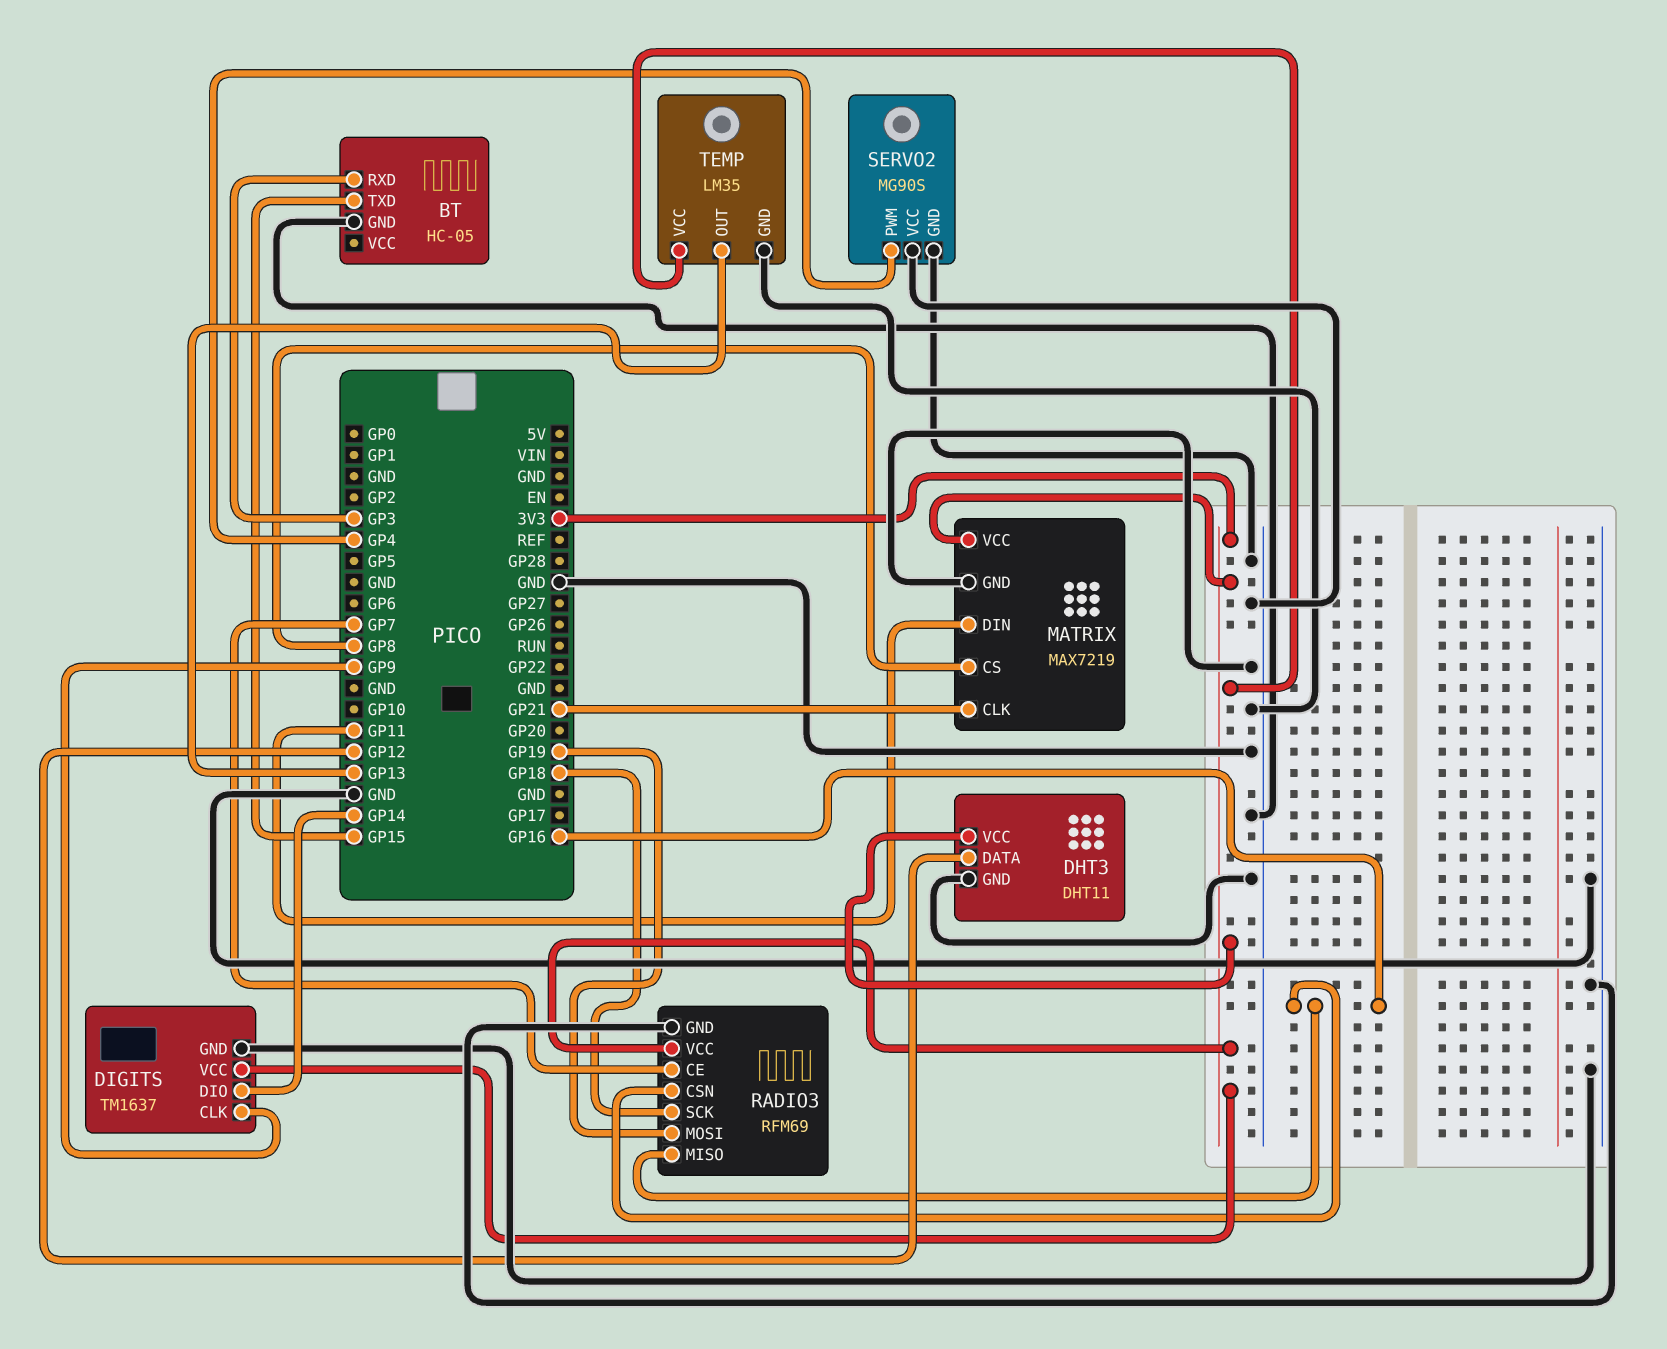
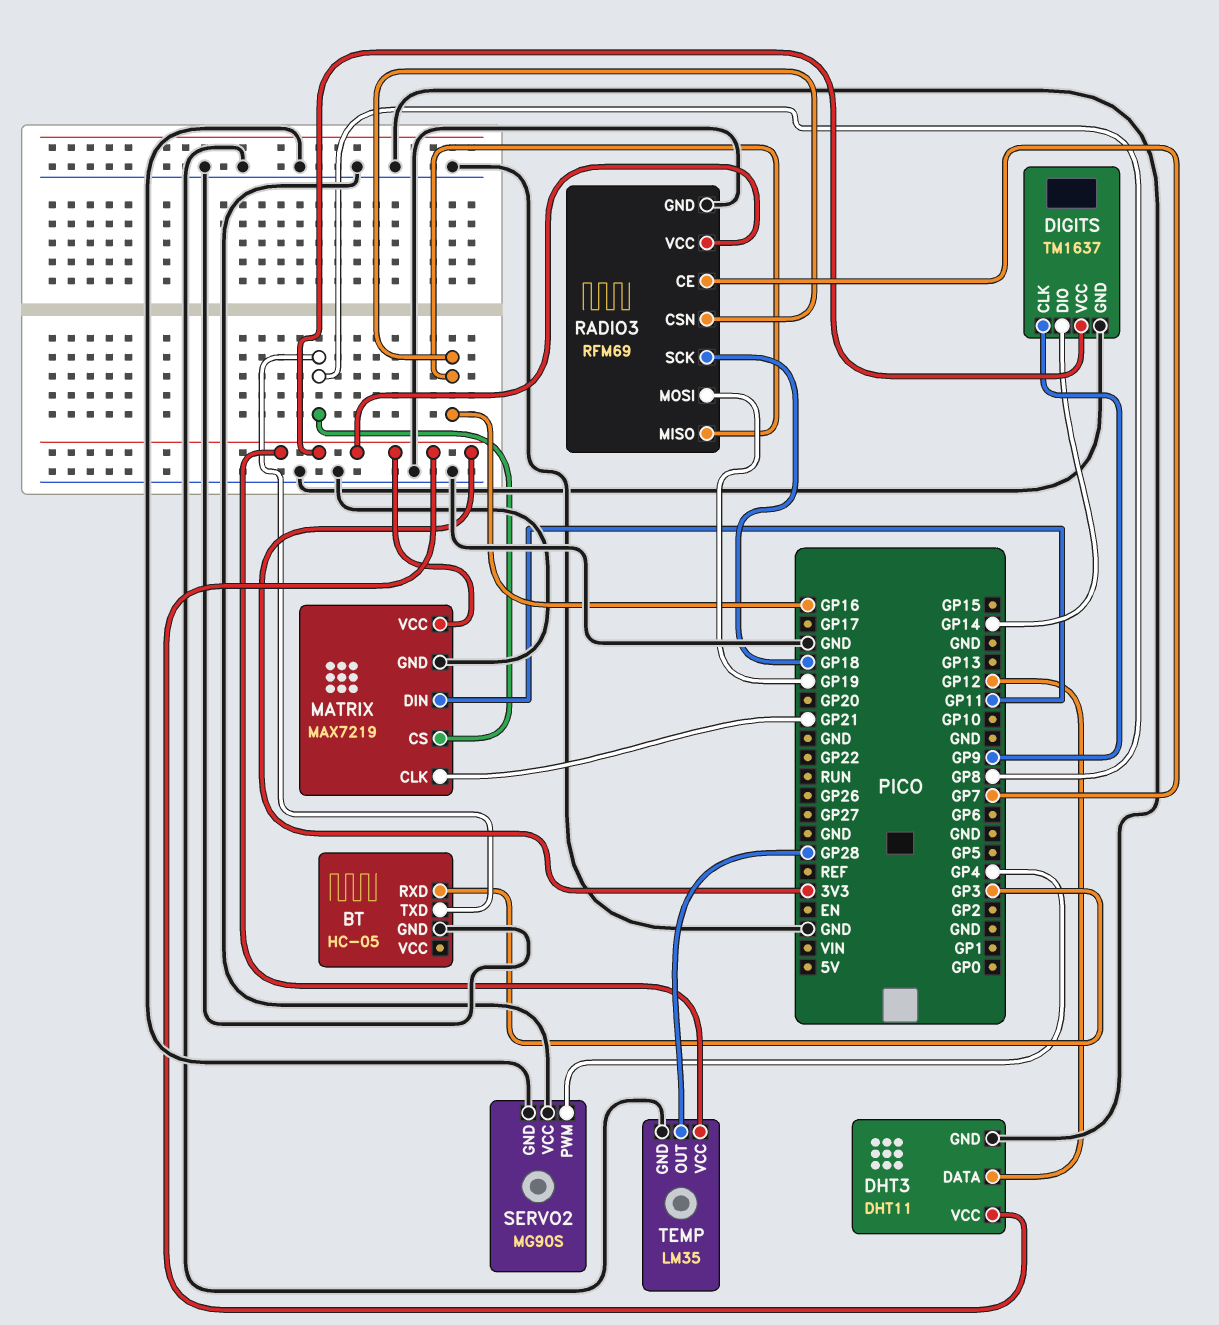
BT pin TXD: GP15 -> GP8
TEMP pin OUT: GP13 -> GP28

